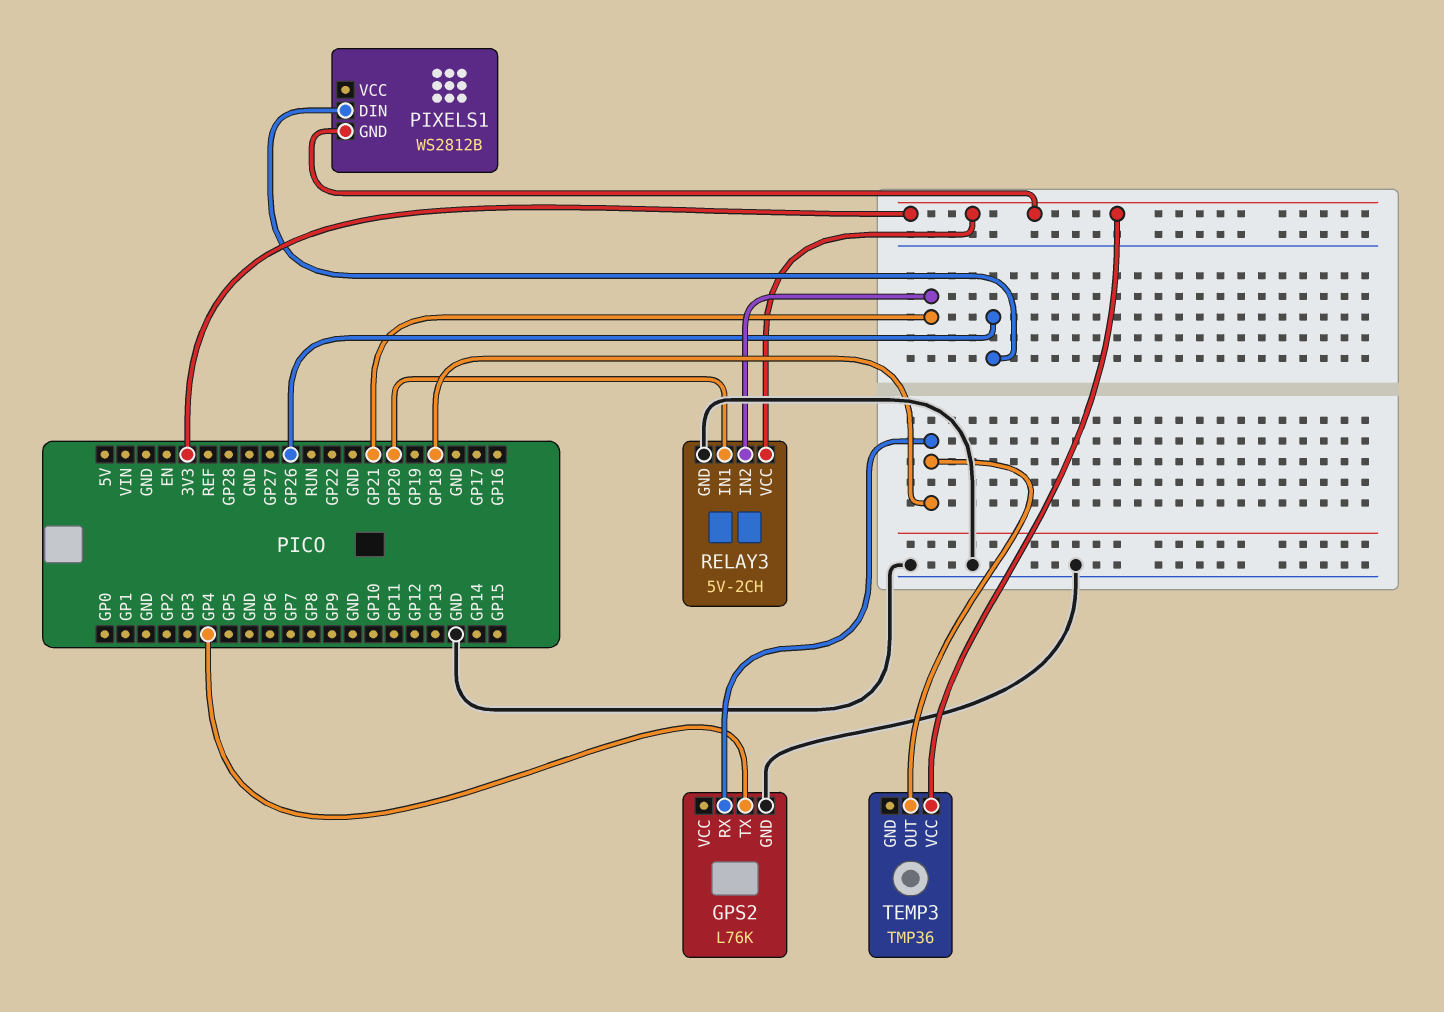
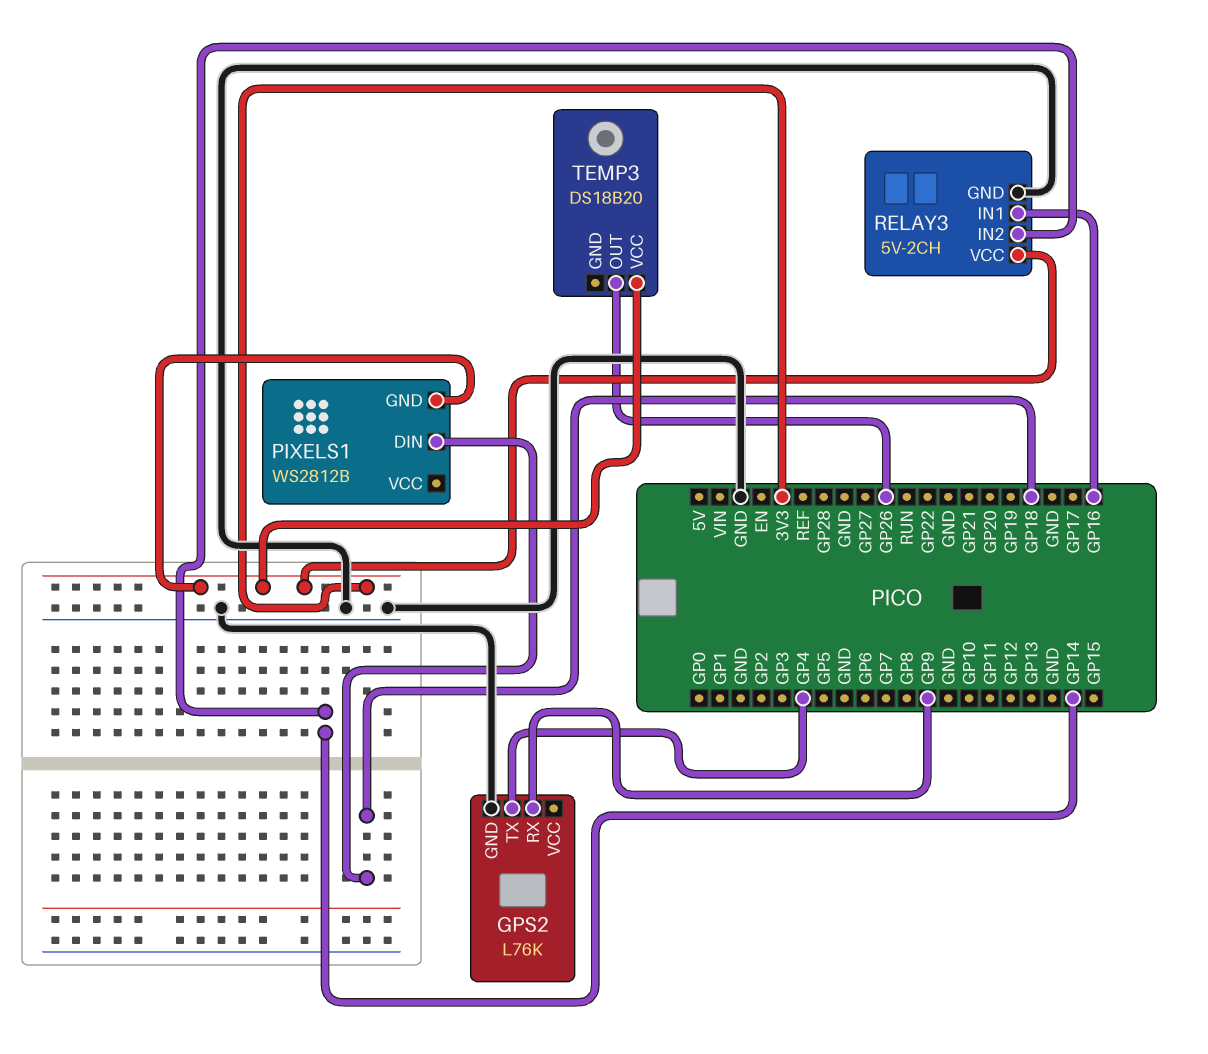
GPS2 pin RX: GP18 -> GP9
PIXELS1 pin DIN: GP26 -> GP18
RELAY3 pin IN1: GP20 -> GP16
RELAY3 pin IN2: GP21 -> GP14
TEMP3: TMP36 -> DS18B20
TEMP3 pin OUT: GP18 -> GP26

